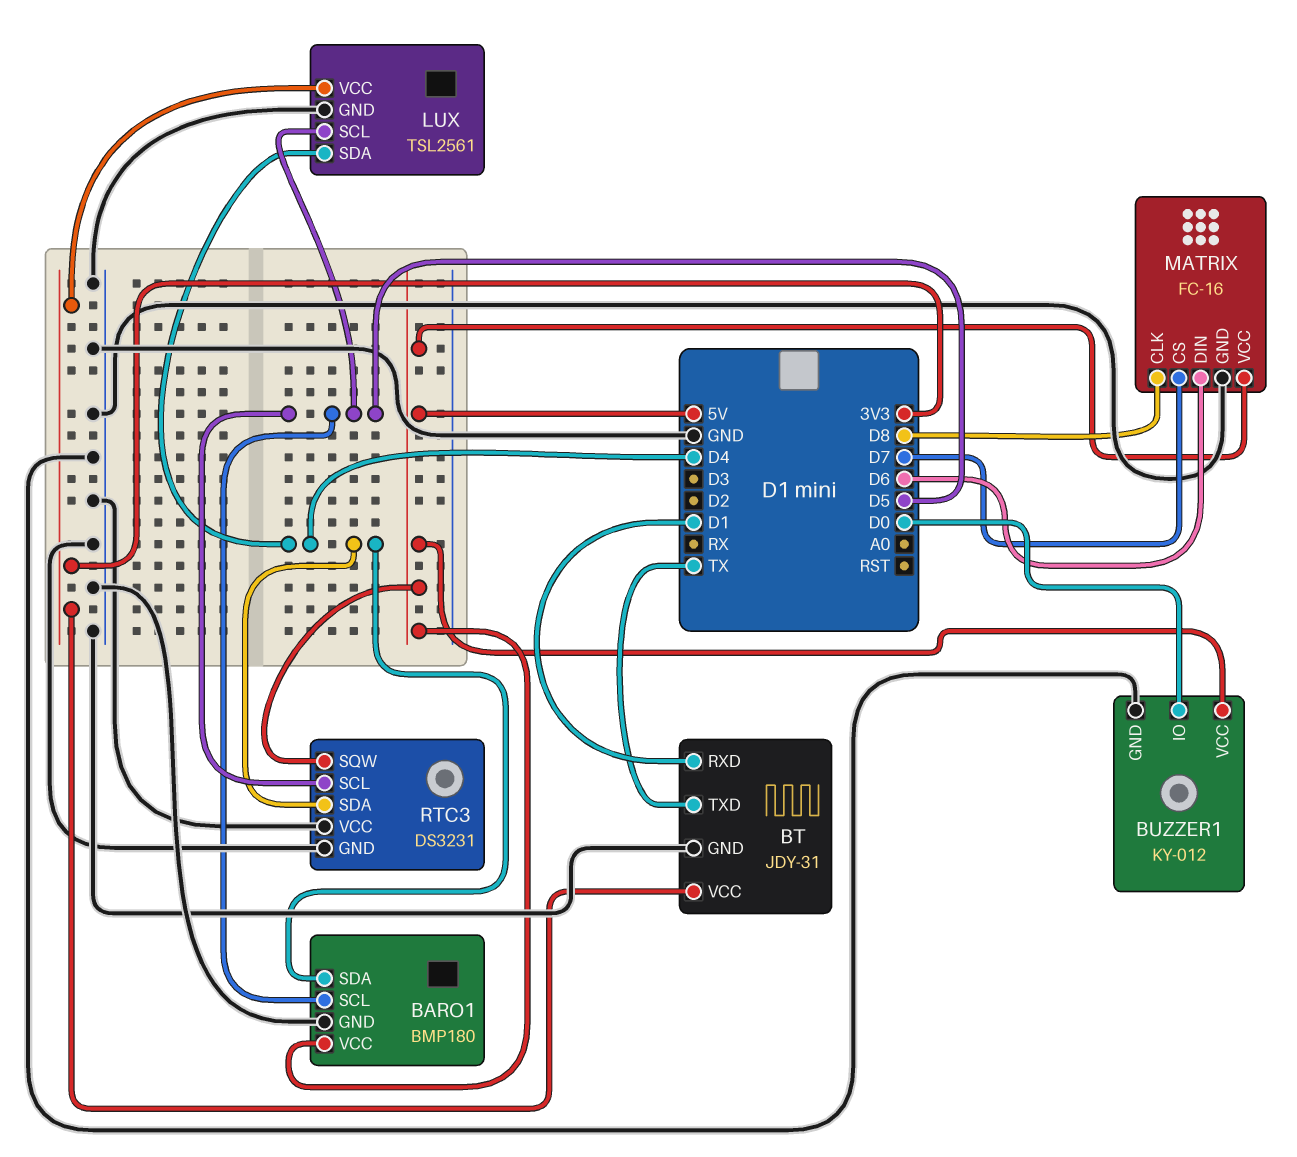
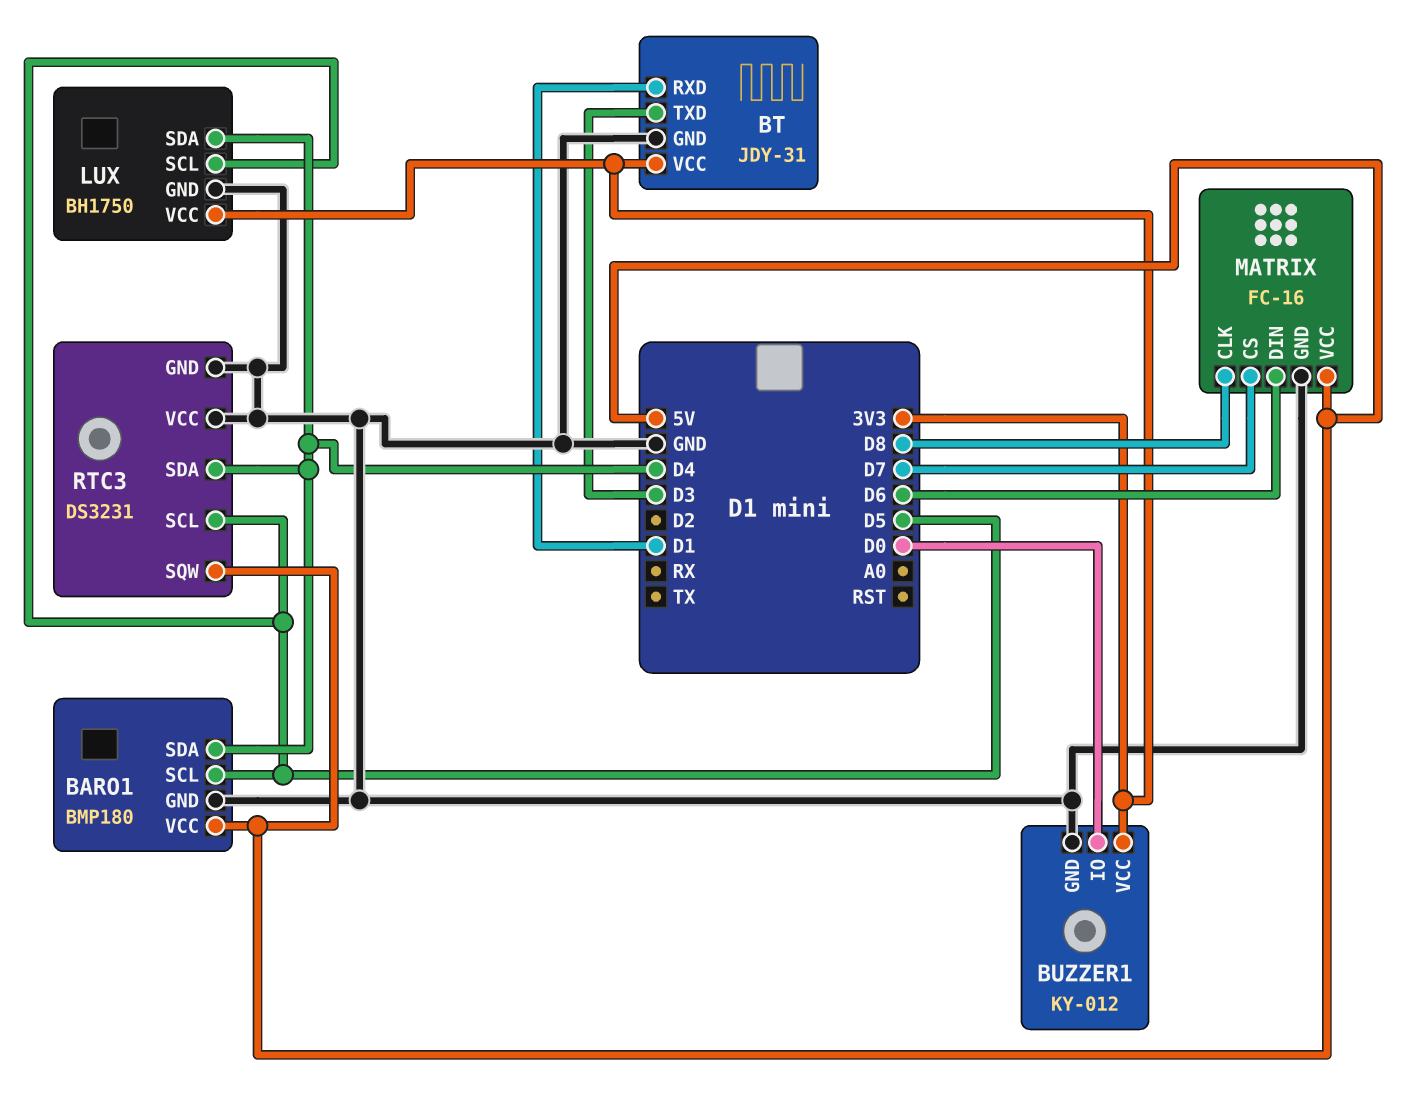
BT pin TXD: TX -> D3
BUZZER1 pin VCC: 5V -> 3V3
LUX: TSL2561 -> BH1750

